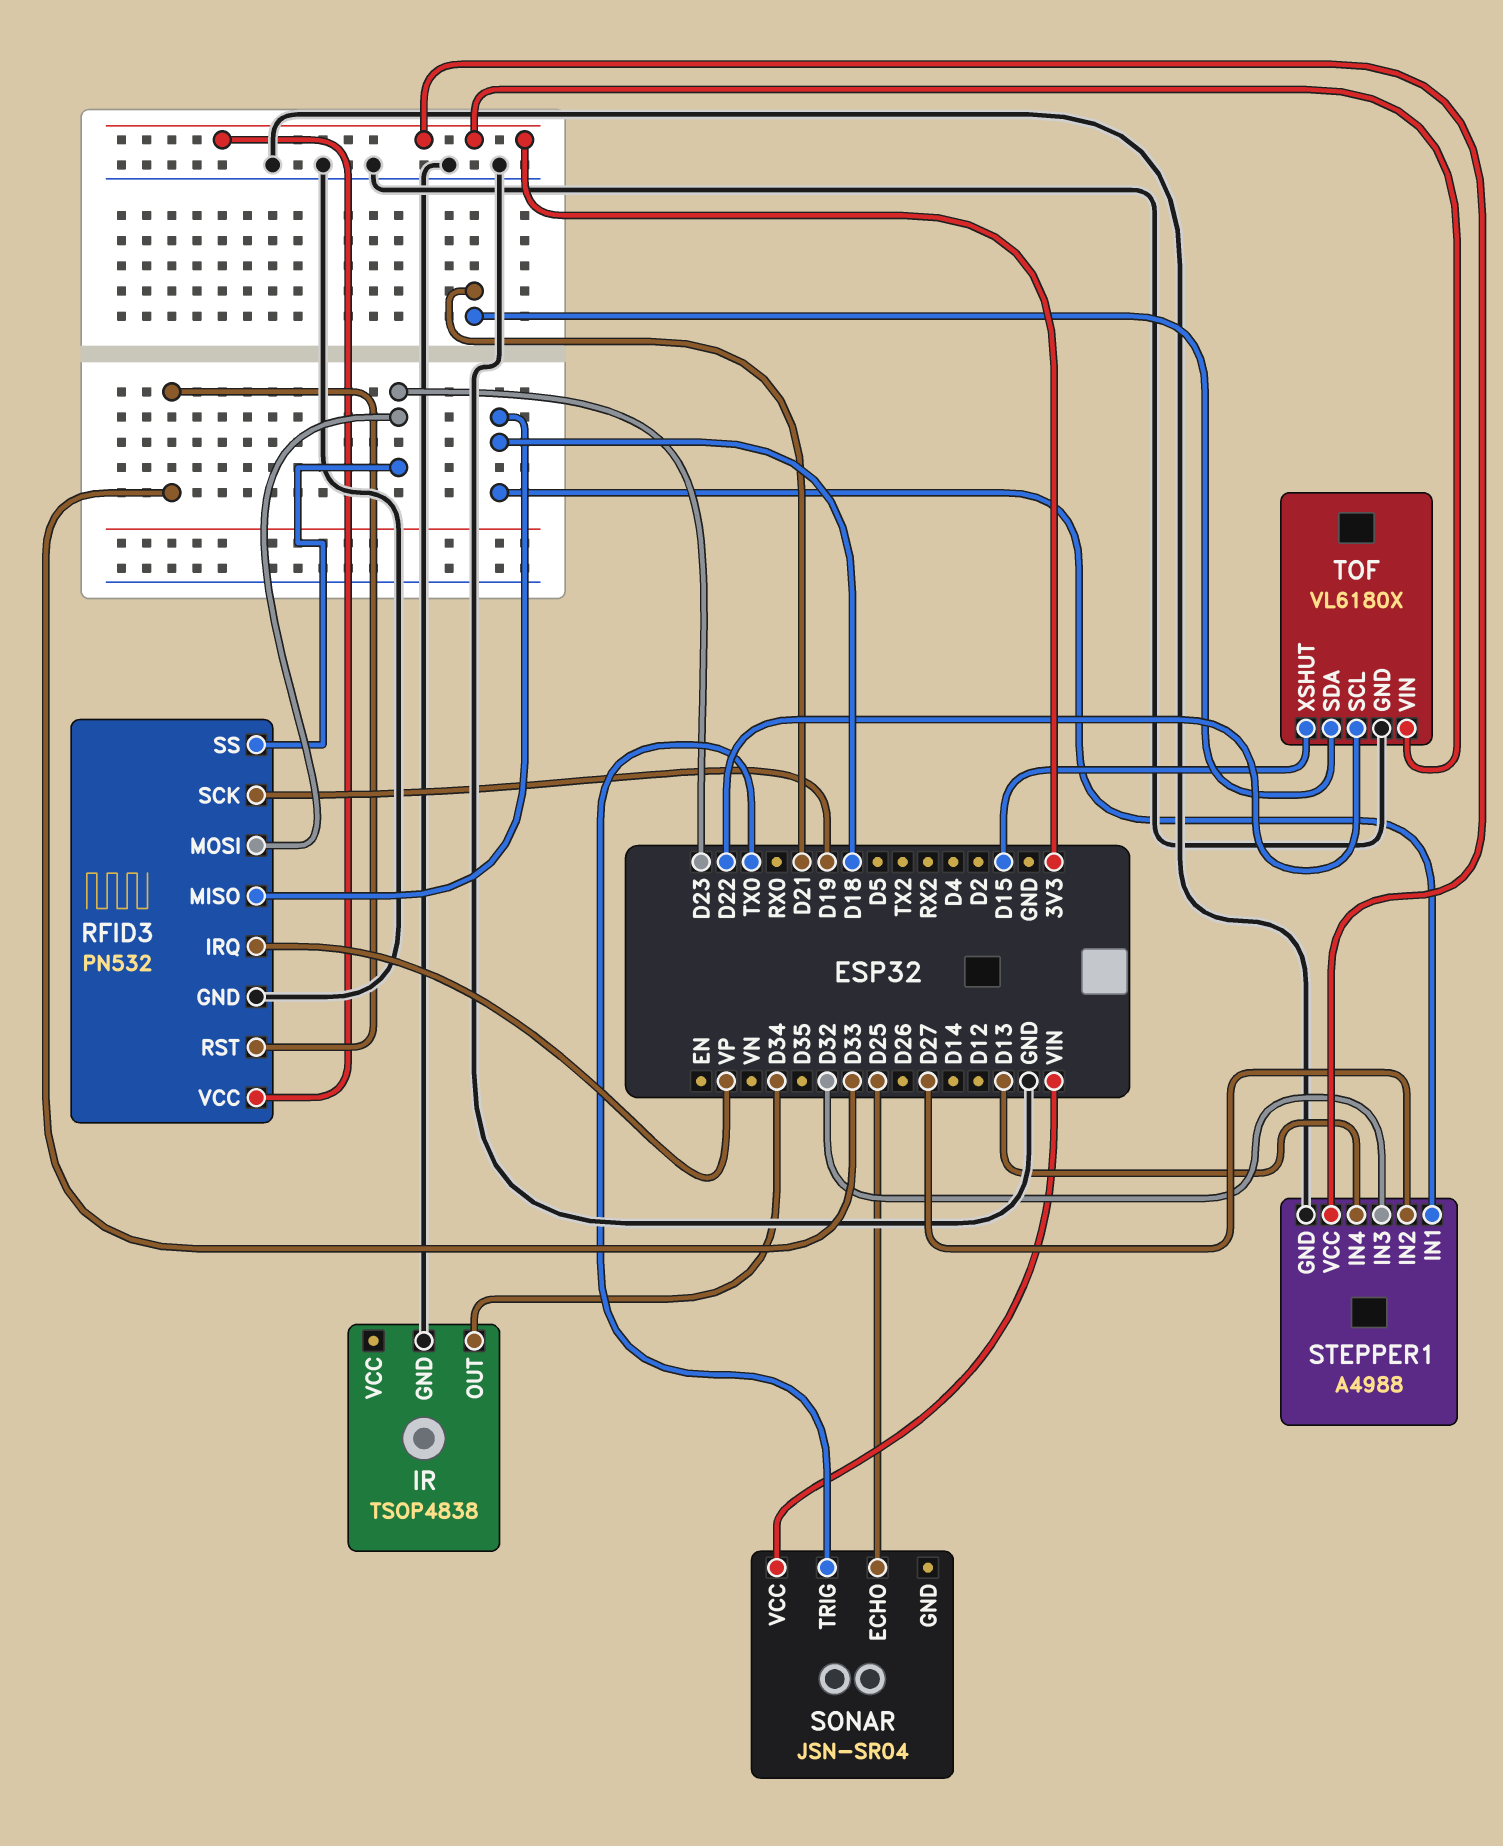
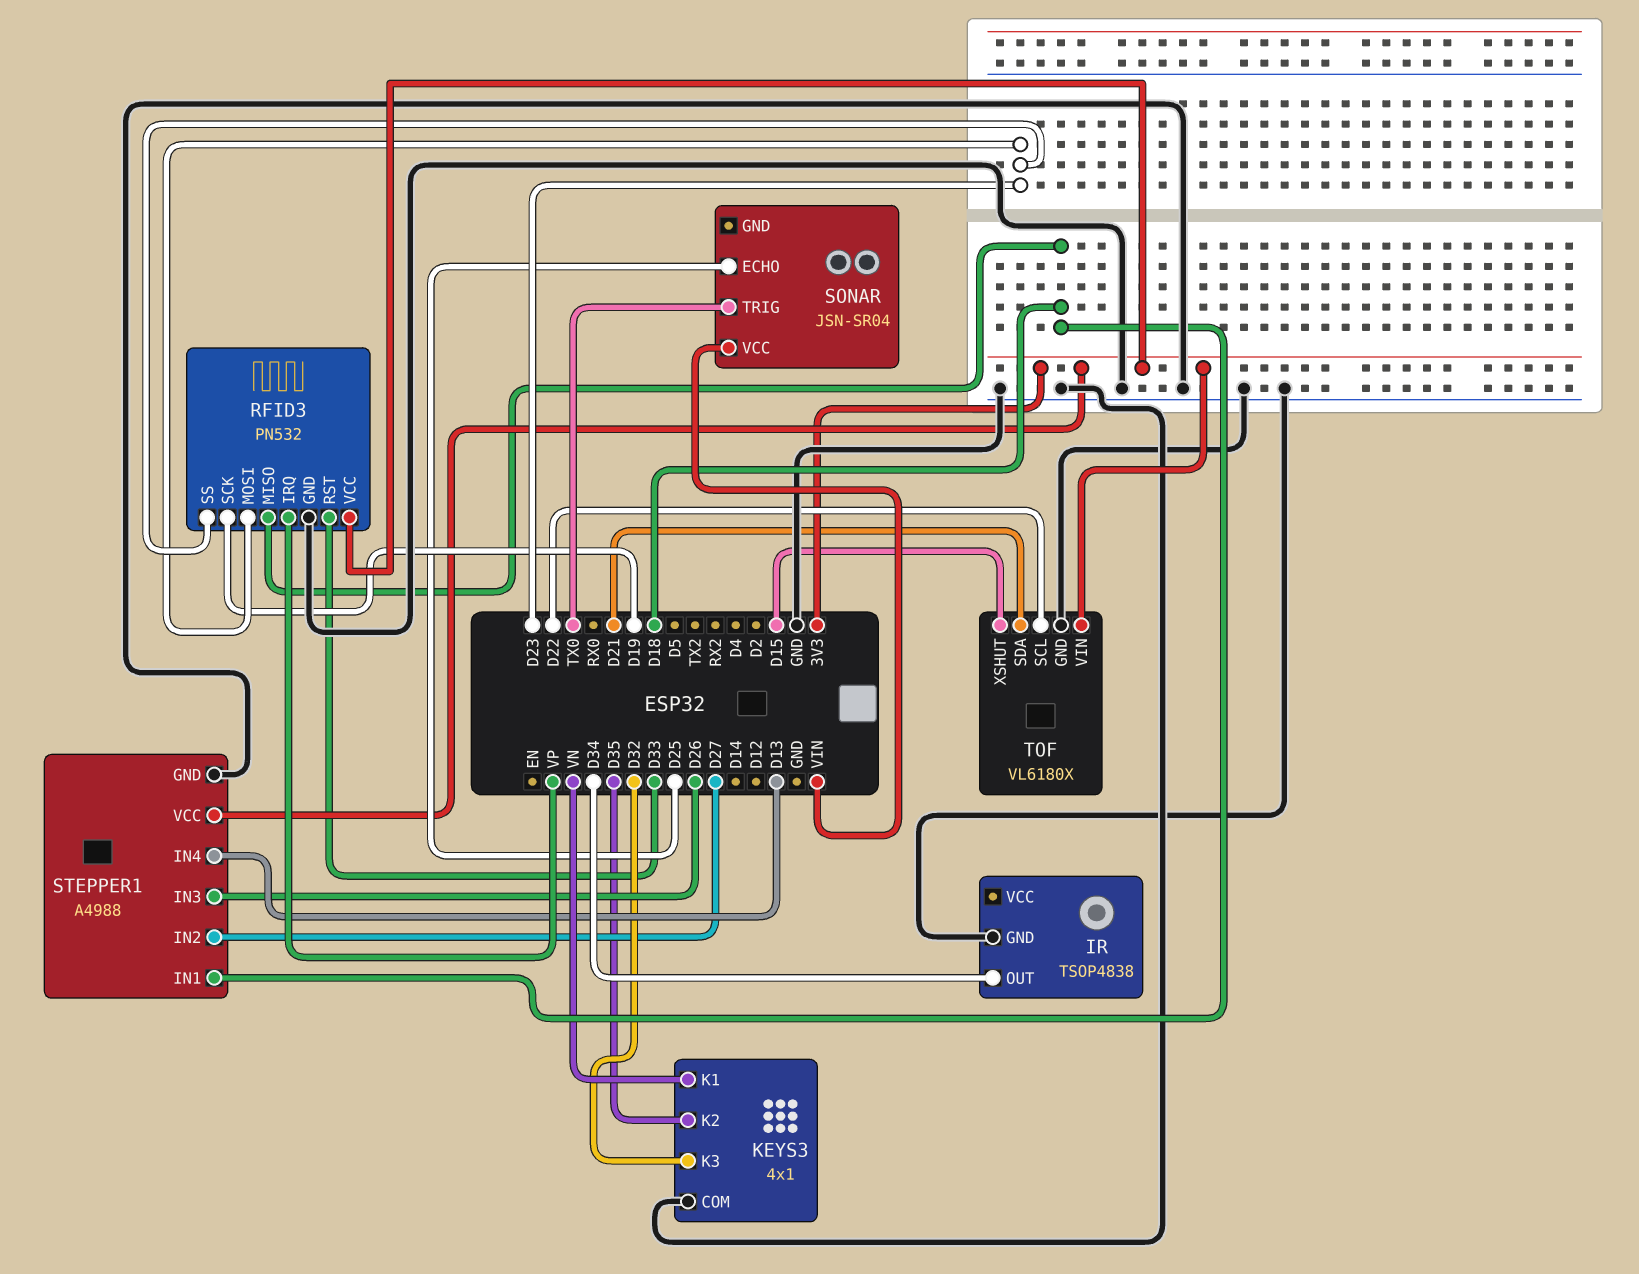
KEYS3: none -> 4x1
KEYS3 pin COM: none -> GND
KEYS3 pin K1: none -> VN
KEYS3 pin K2: none -> D35
KEYS3 pin K3: none -> D32
STEPPER1 pin IN3: D32 -> D26

